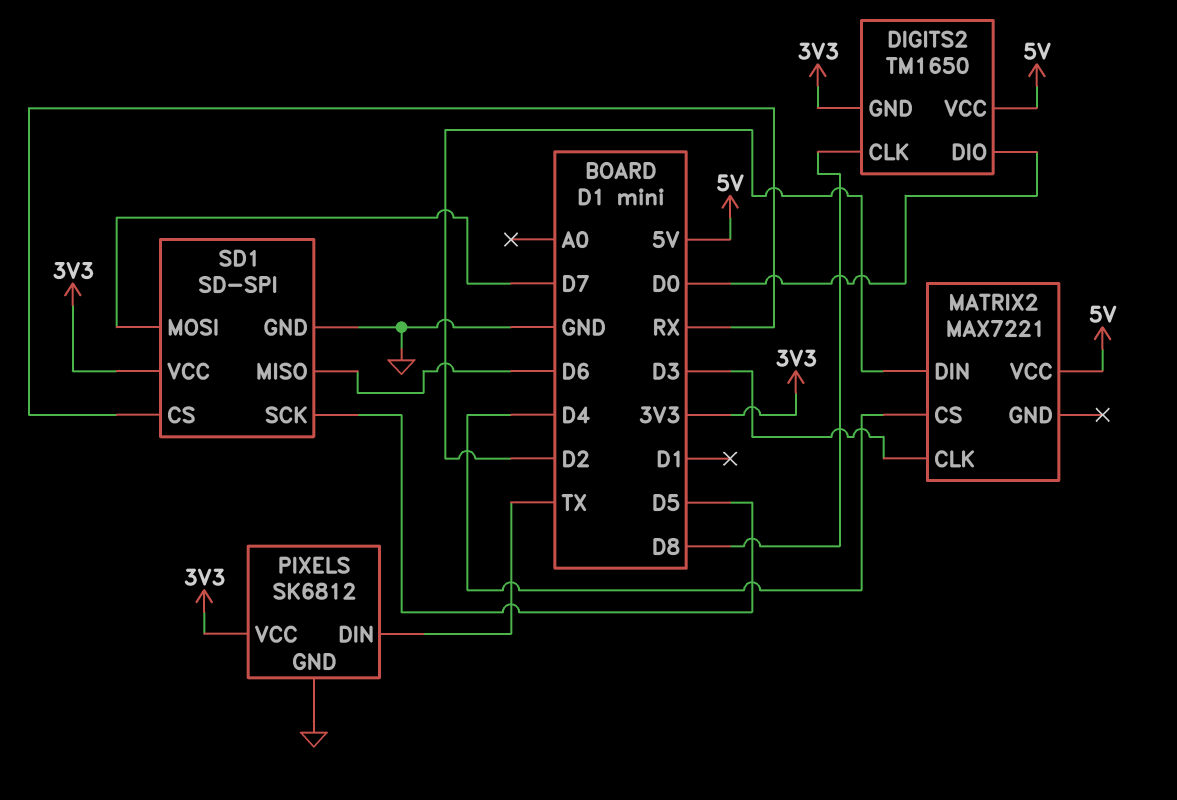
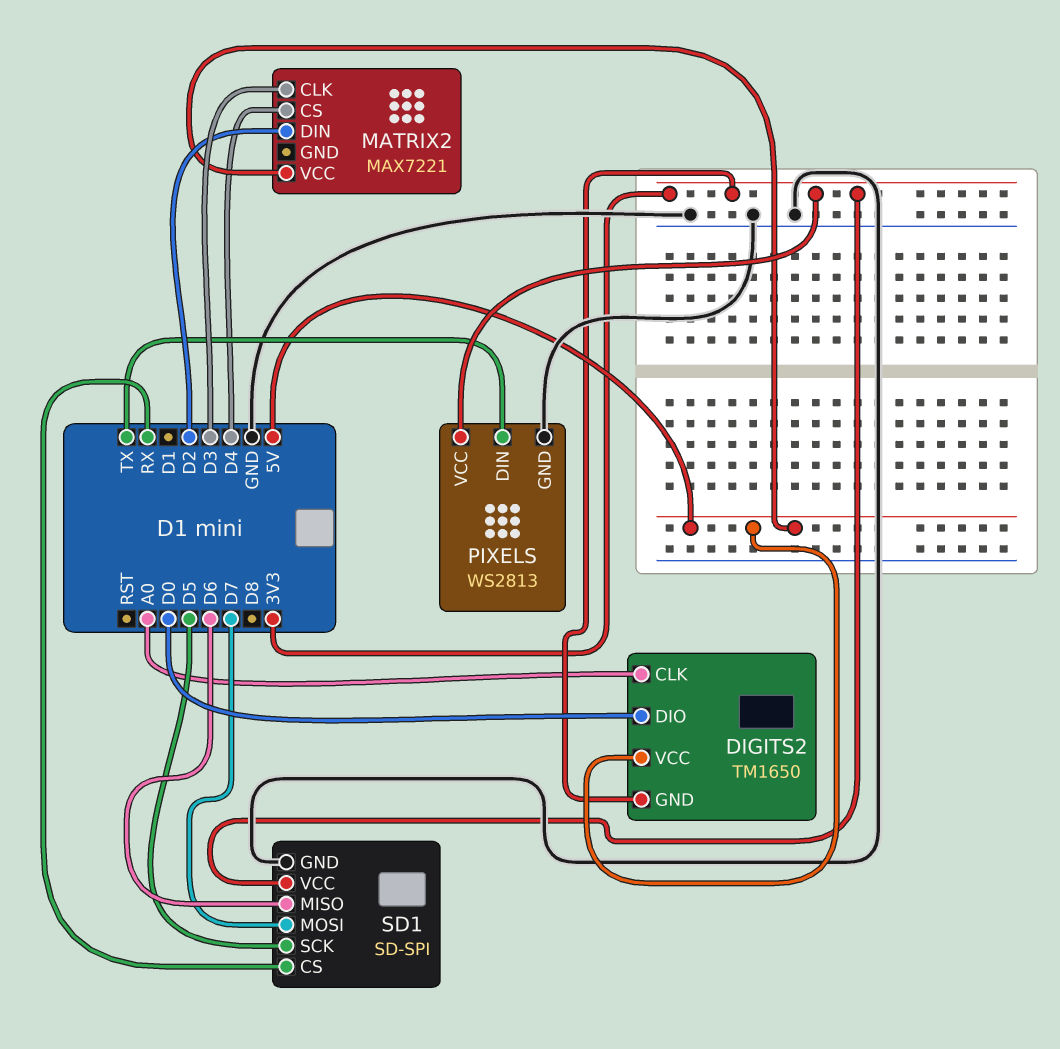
DIGITS2 pin CLK: D8 -> A0
PIXELS: SK6812 -> WS2813

